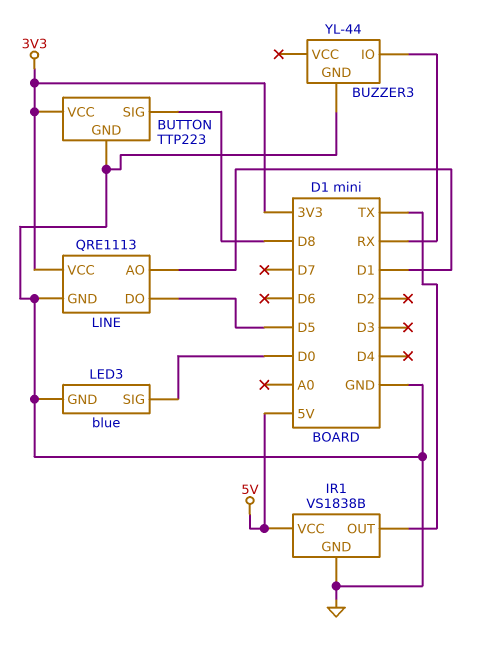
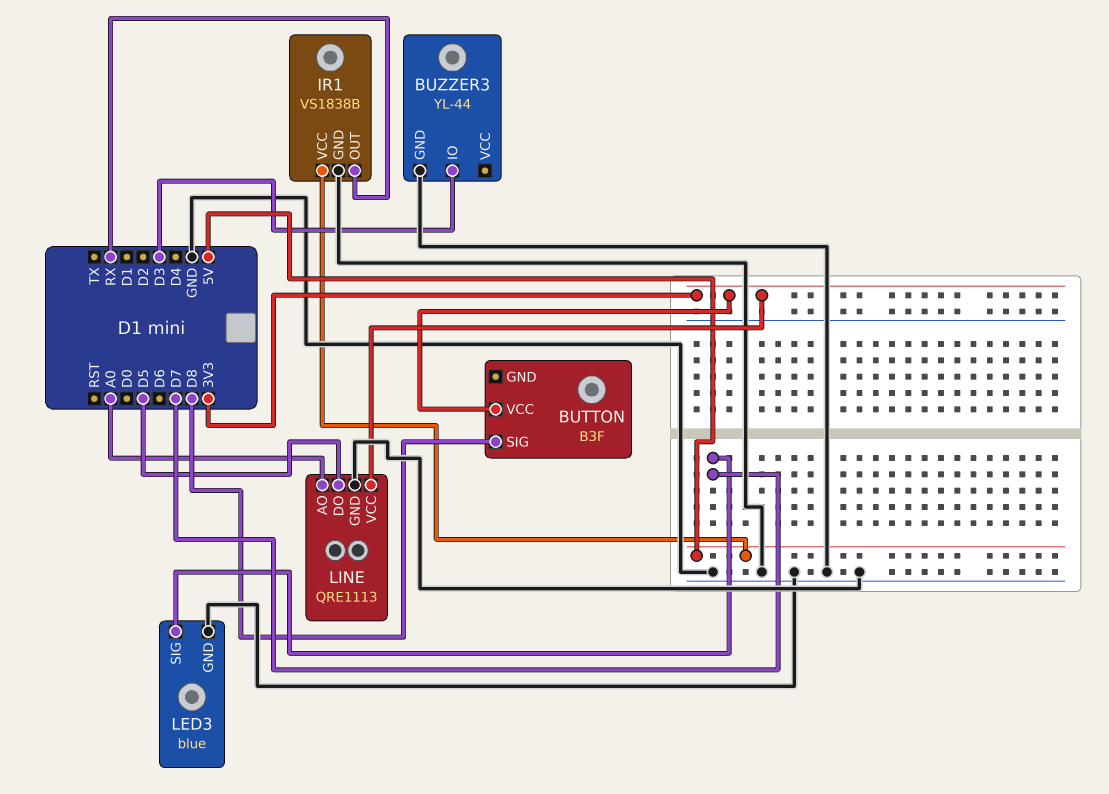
BUTTON: TTP223 -> B3F
BUTTON pin GND: GND -> none
BUZZER3 pin IO: RX -> D3
IR1 pin OUT: TX -> RX
LED3 pin SIG: D0 -> D7
LINE pin AO: D1 -> A0

